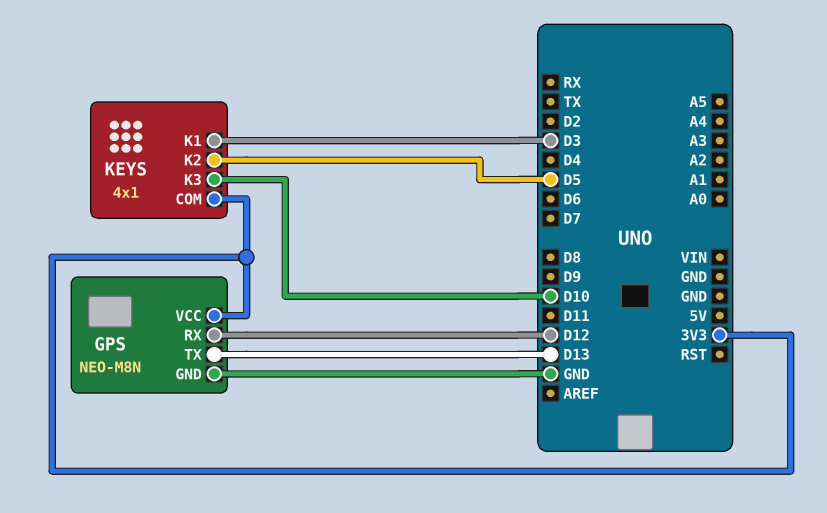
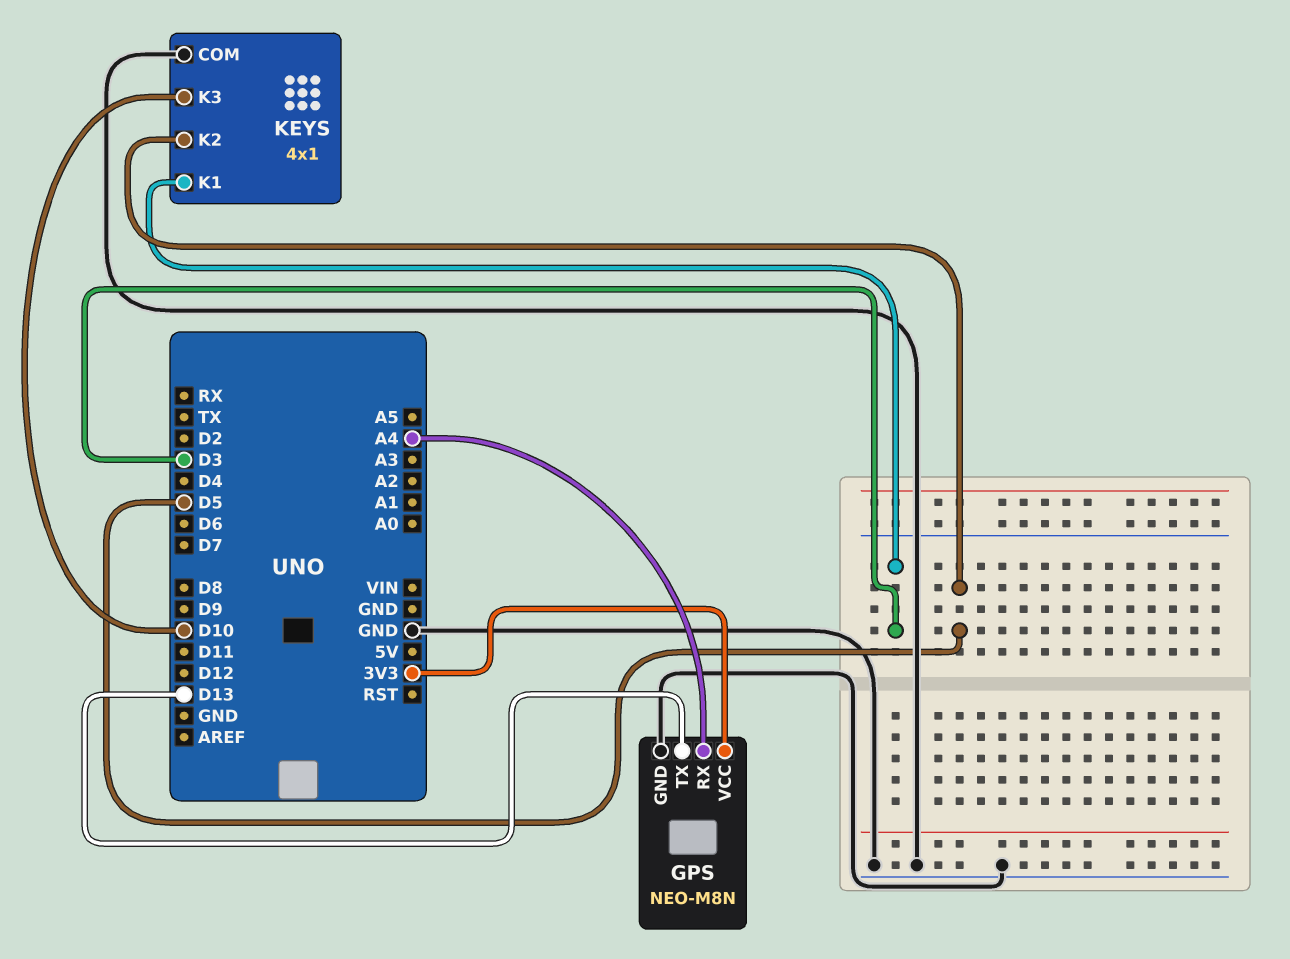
GPS pin RX: D12 -> A4
KEYS pin COM: 3V3 -> GND

